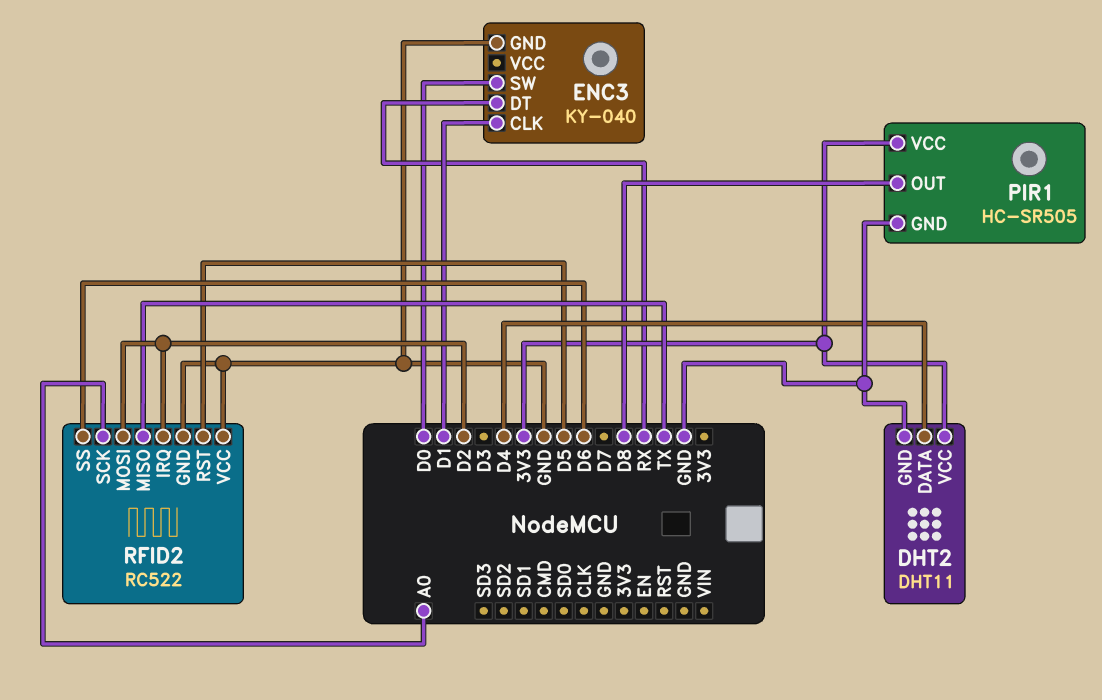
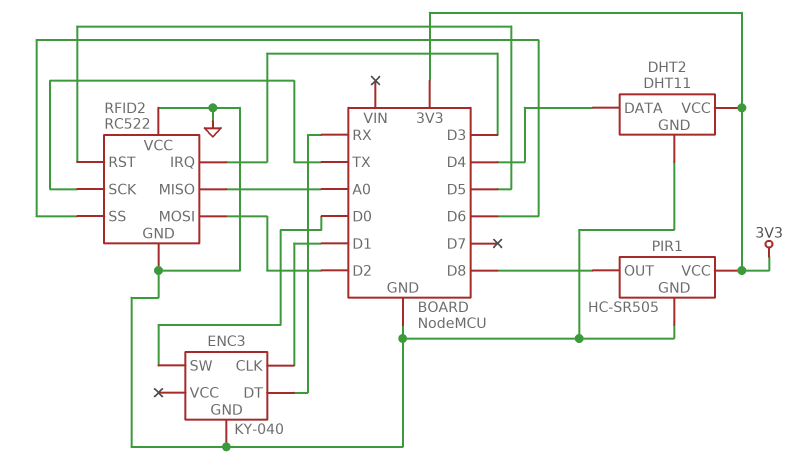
RFID2 pin IRQ: D2 -> D3
RFID2 pin MISO: TX -> A0
RFID2 pin SCK: A0 -> TX

